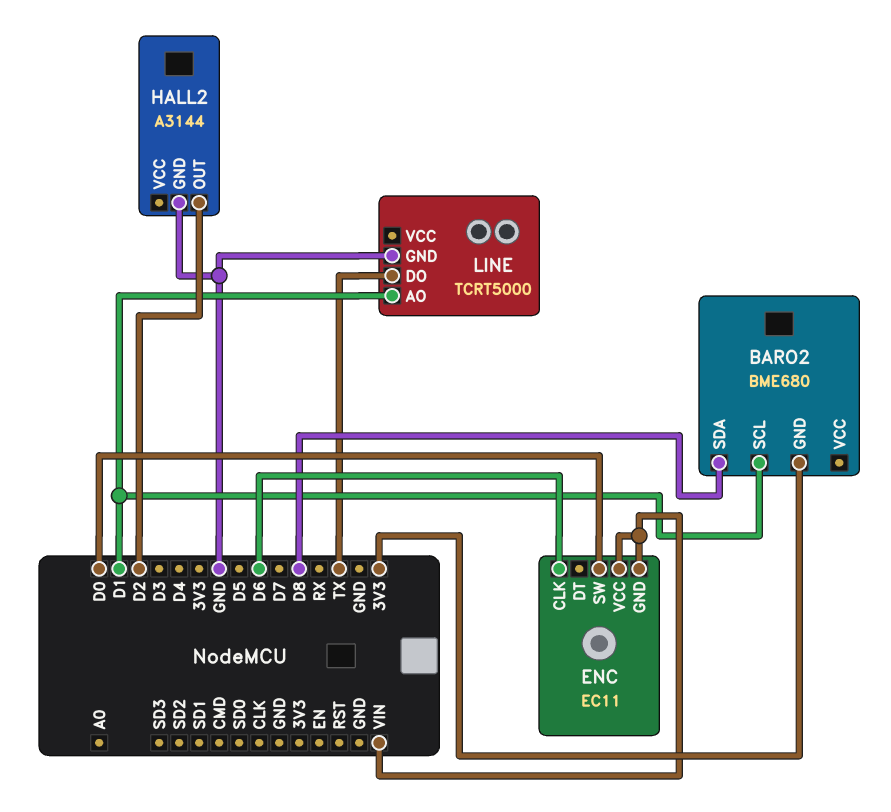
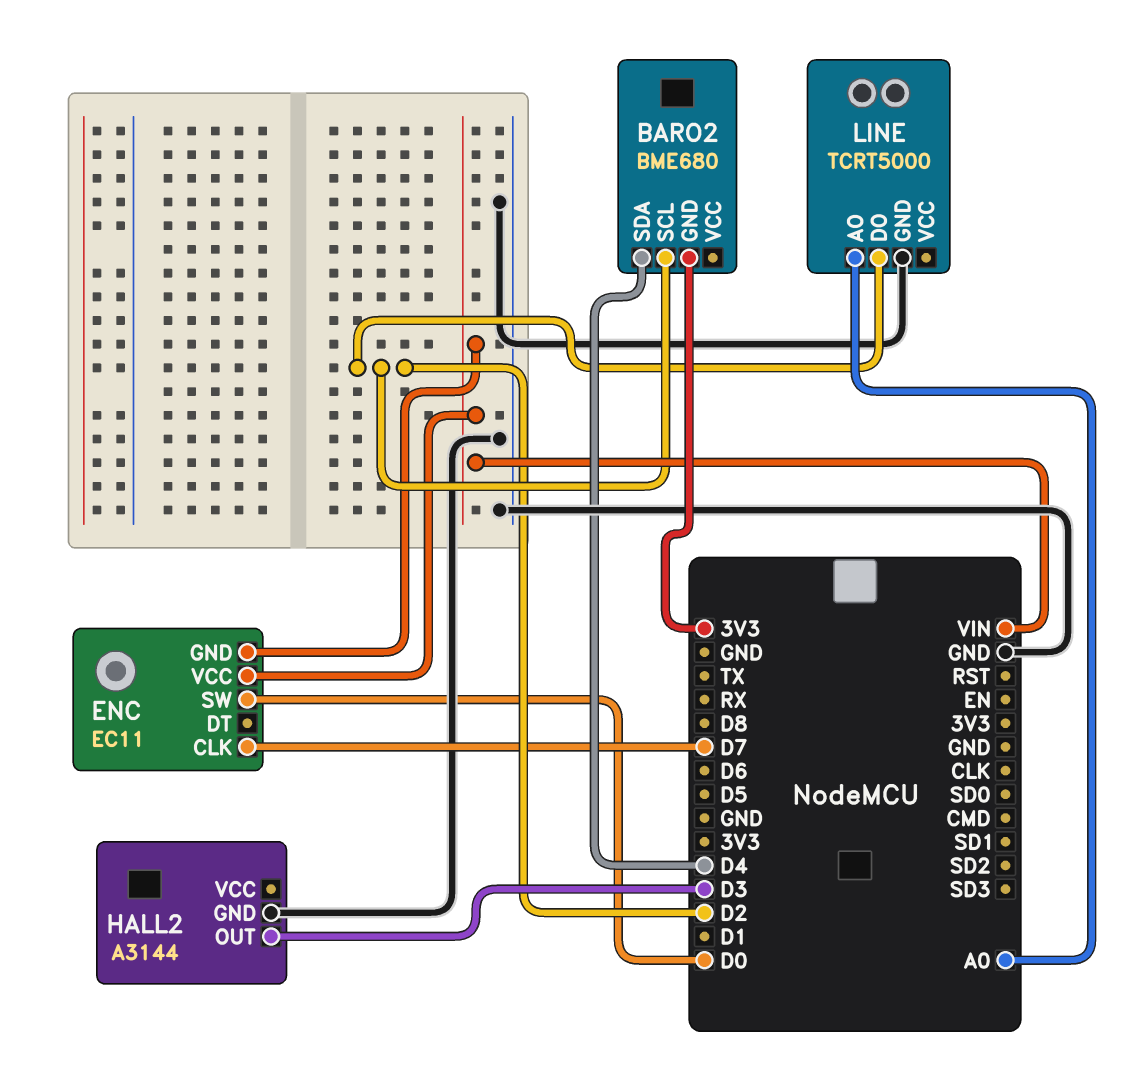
BARO2 pin SCL: D1 -> D2
BARO2 pin SDA: D8 -> D4
ENC pin CLK: D6 -> D7
HALL2 pin OUT: D2 -> D3
LINE pin AO: D1 -> A0
LINE pin DO: TX -> D2

